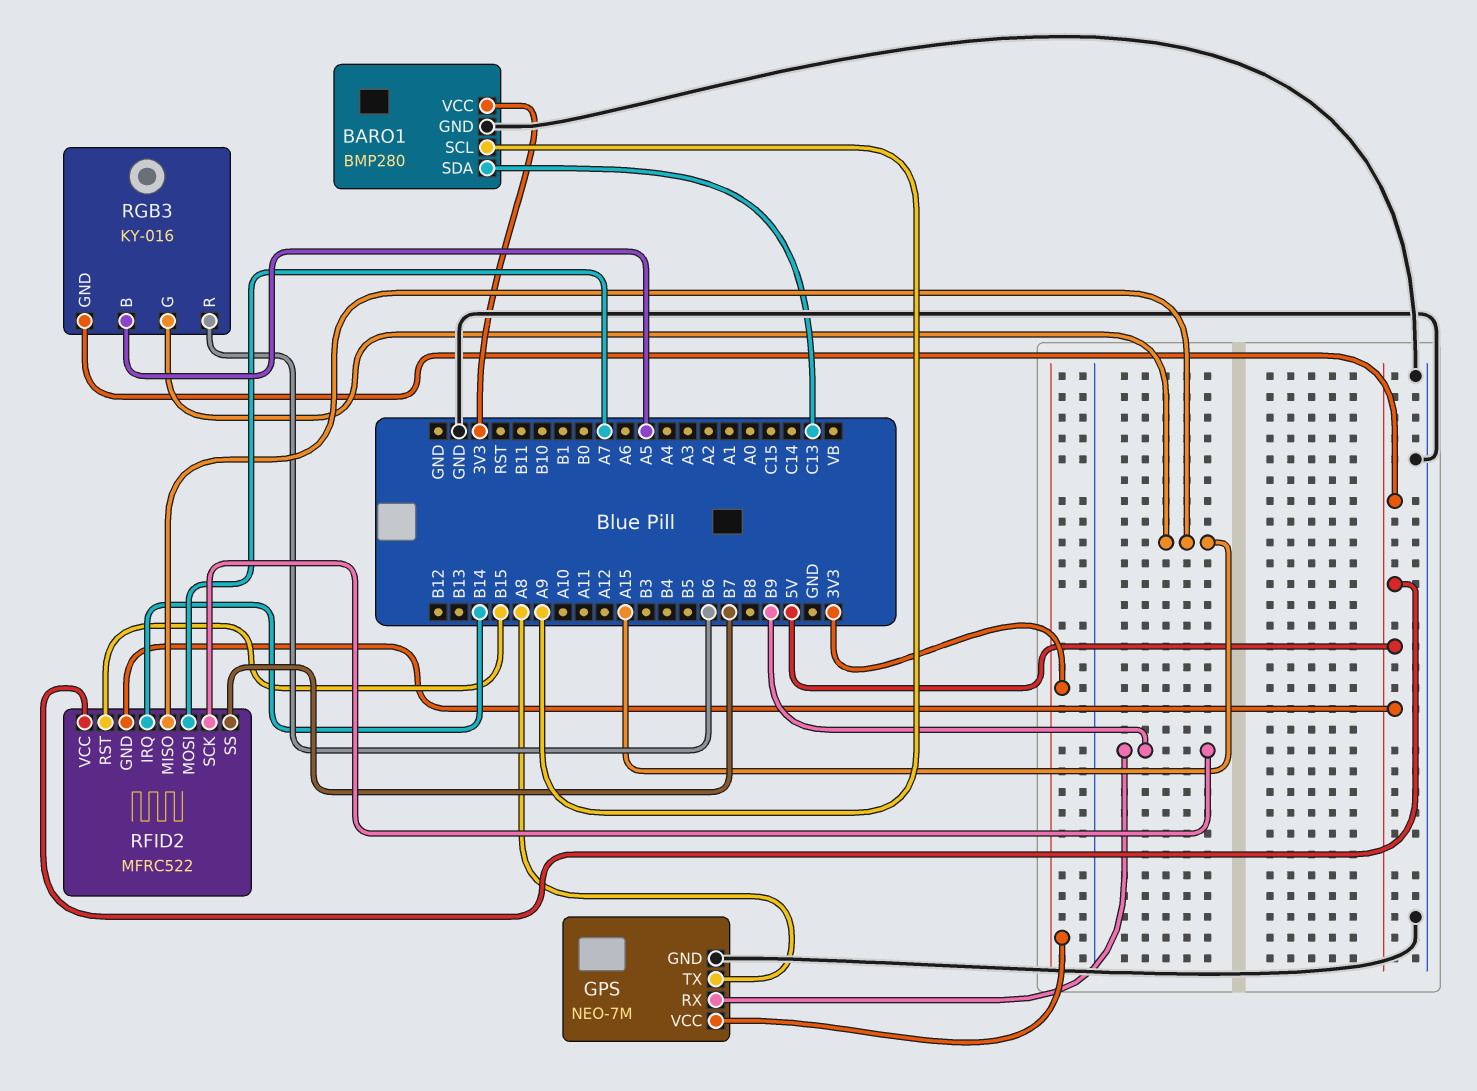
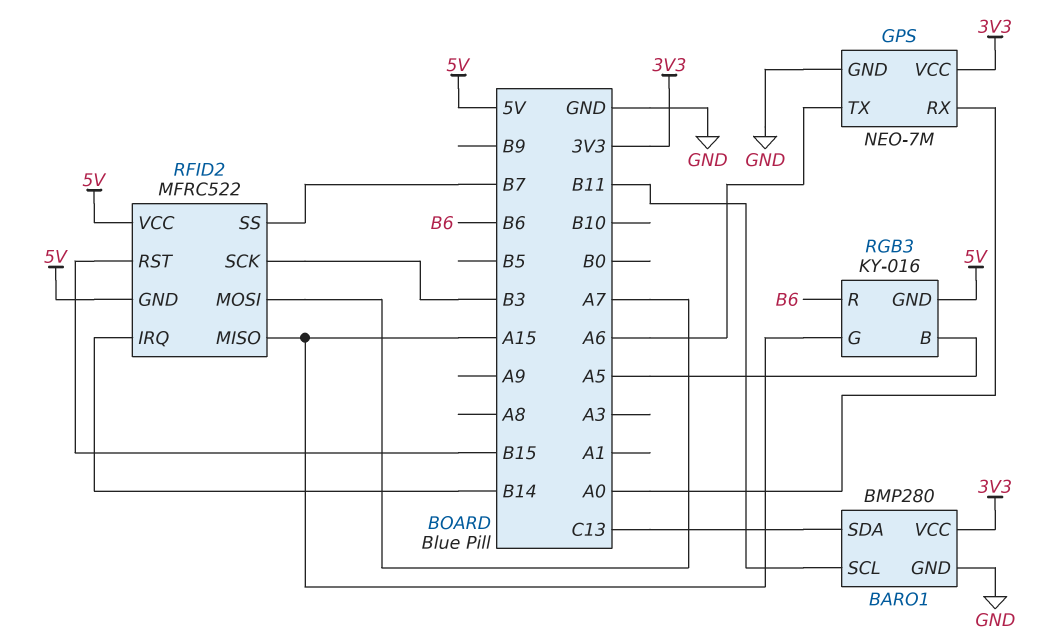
BARO1 pin SCL: A9 -> B11
GPS pin RX: B9 -> A0
GPS pin TX: A8 -> A6
RFID2 pin SCK: B9 -> B3

